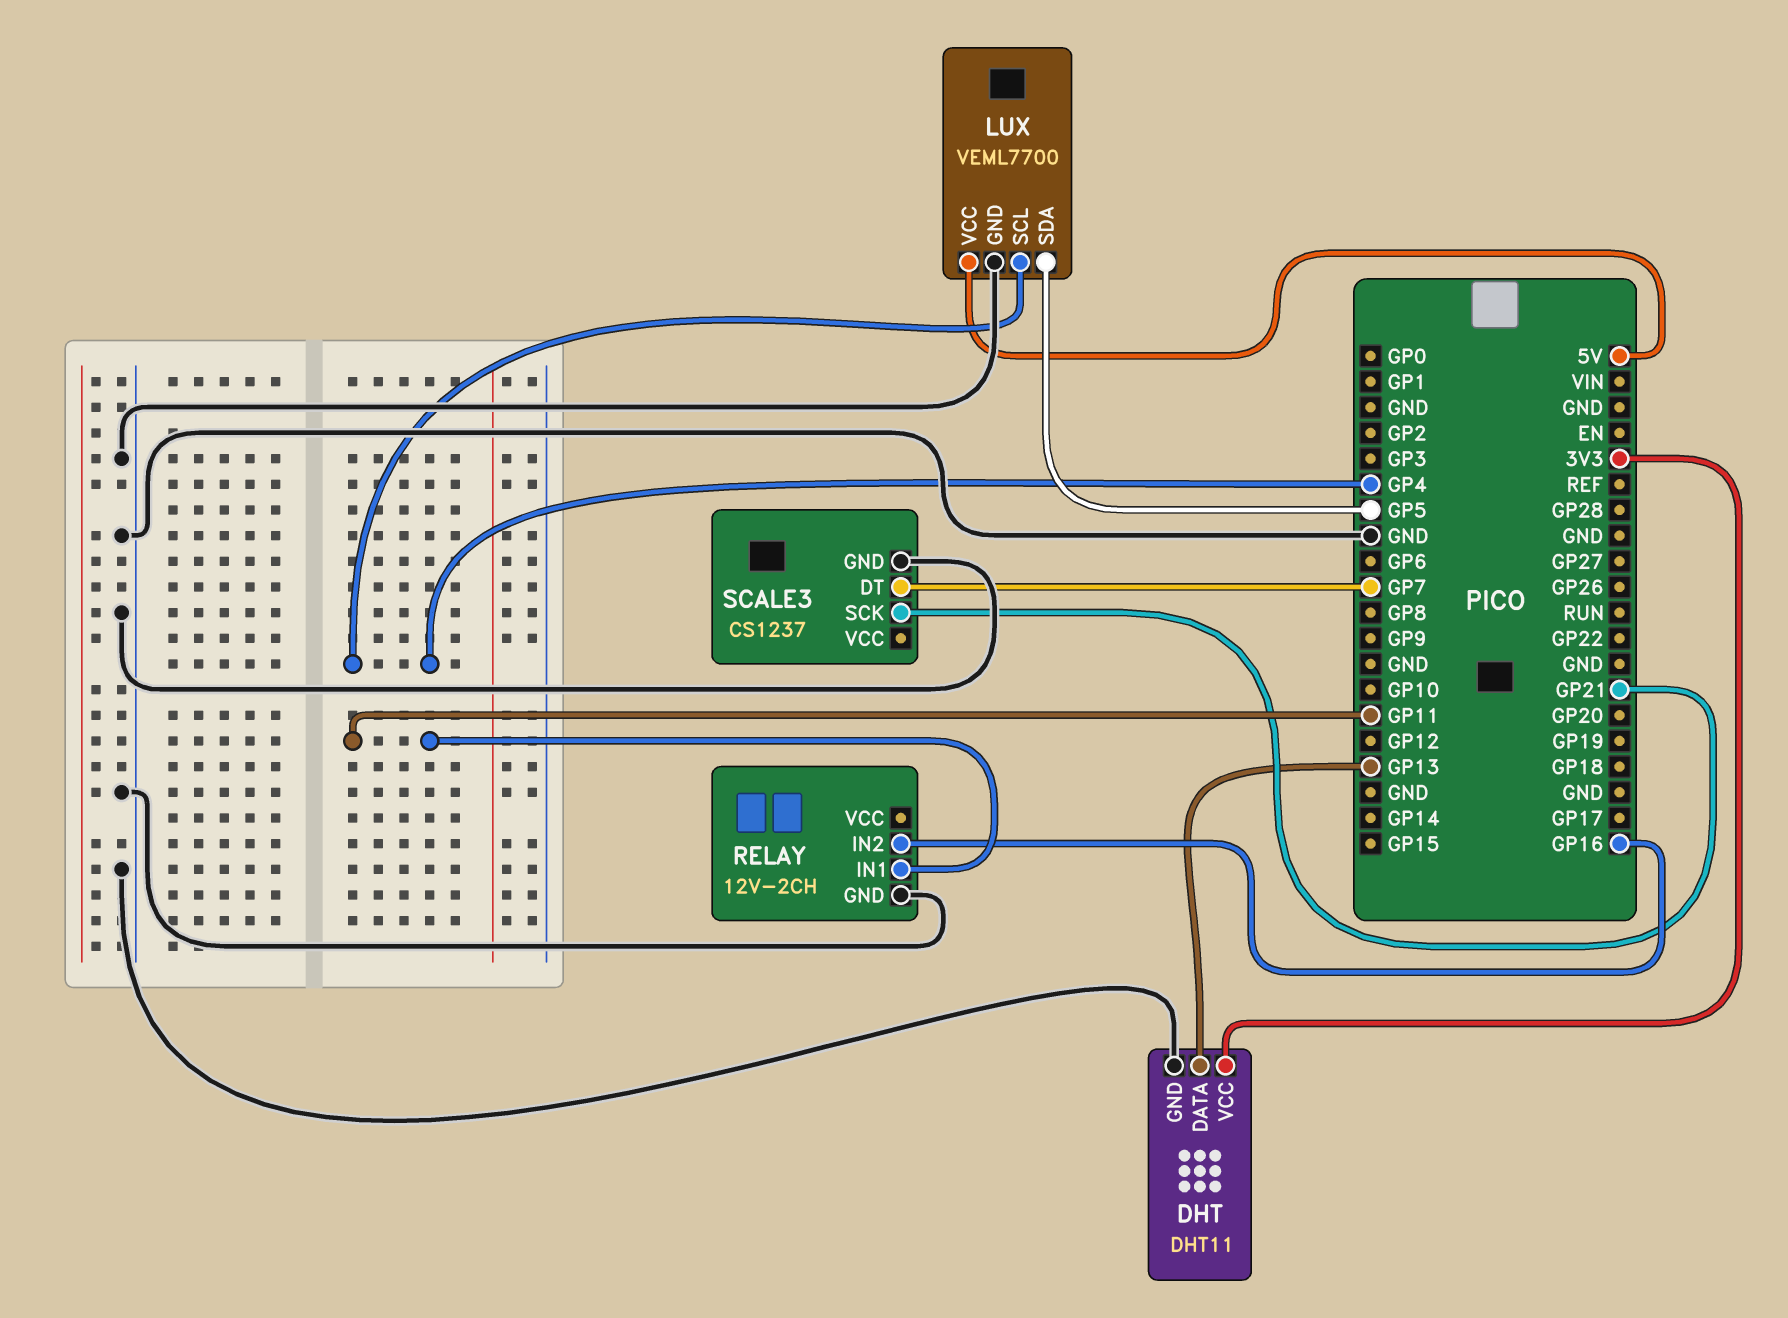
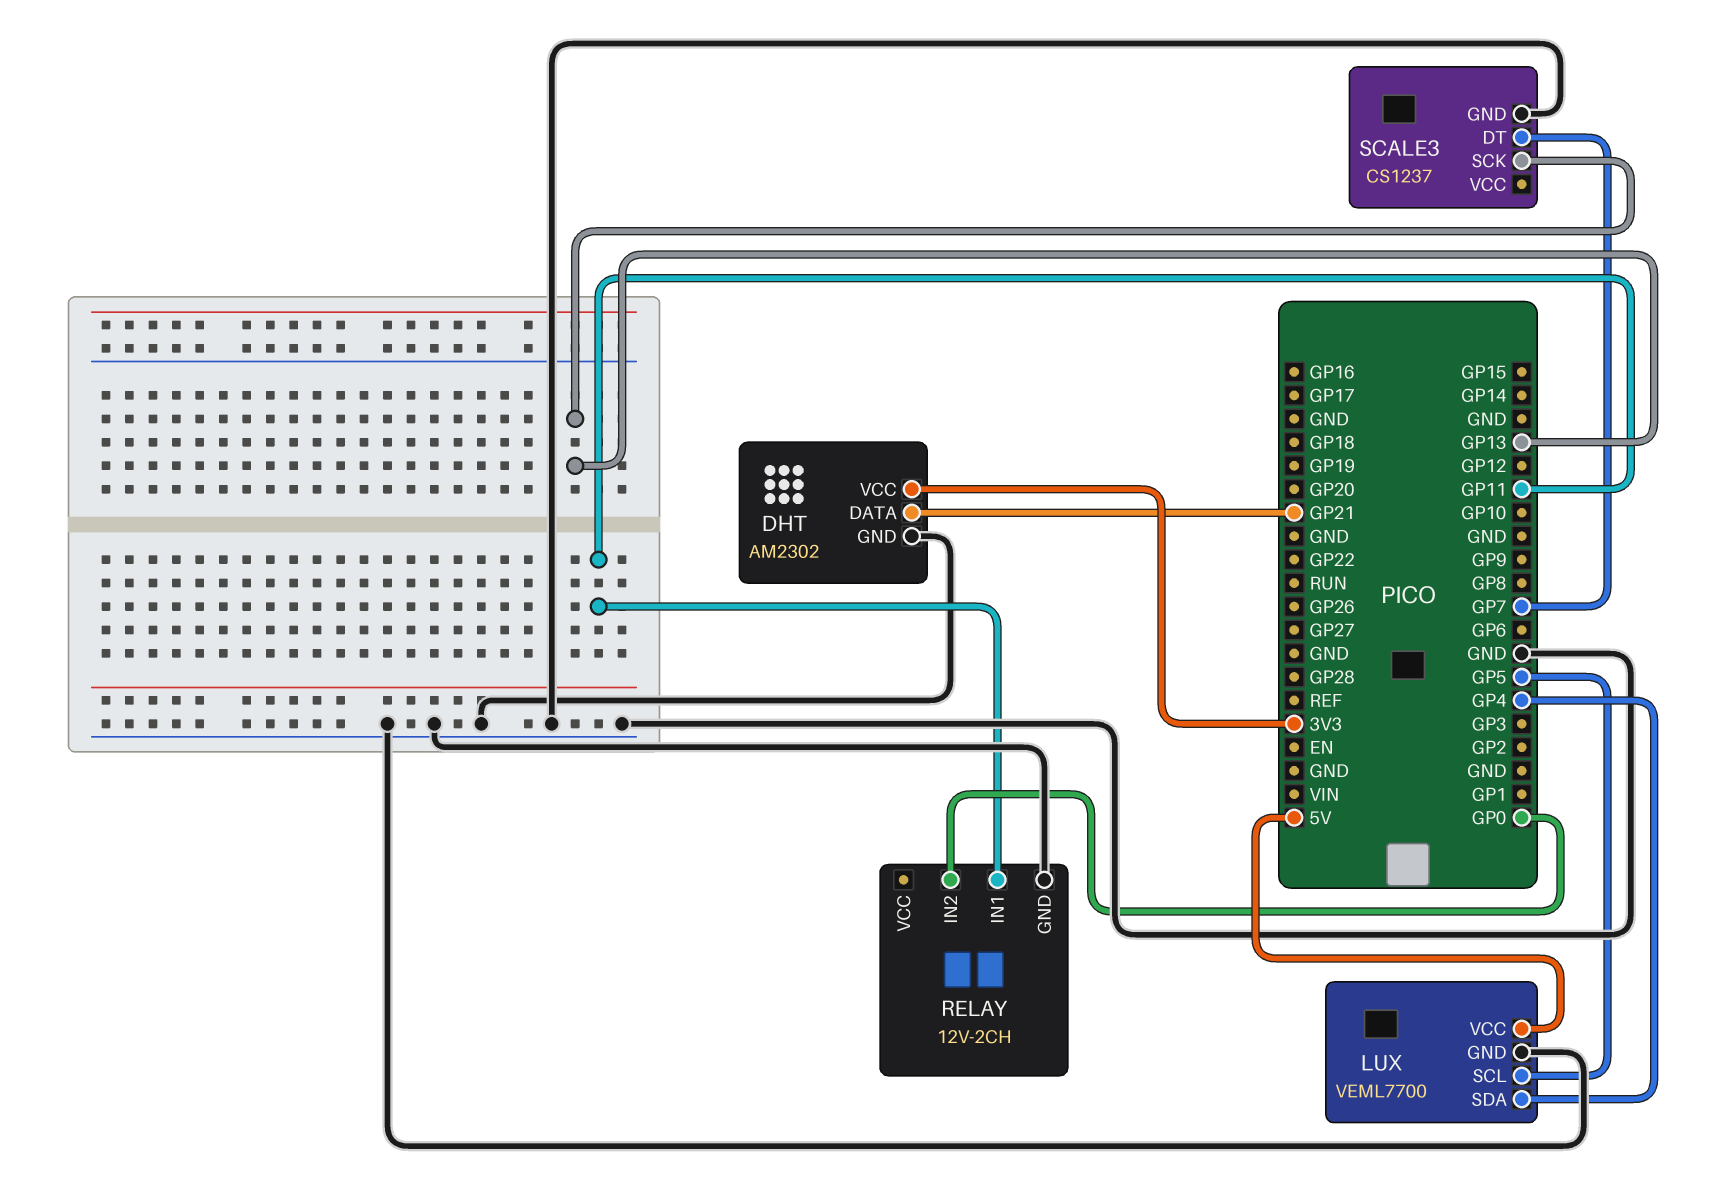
DHT: DHT11 -> AM2302
DHT pin DATA: GP13 -> GP21
LUX pin SCL: GP4 -> GP5
LUX pin SDA: GP5 -> GP4
RELAY pin IN2: GP16 -> GP0
SCALE3 pin SCK: GP21 -> GP13

